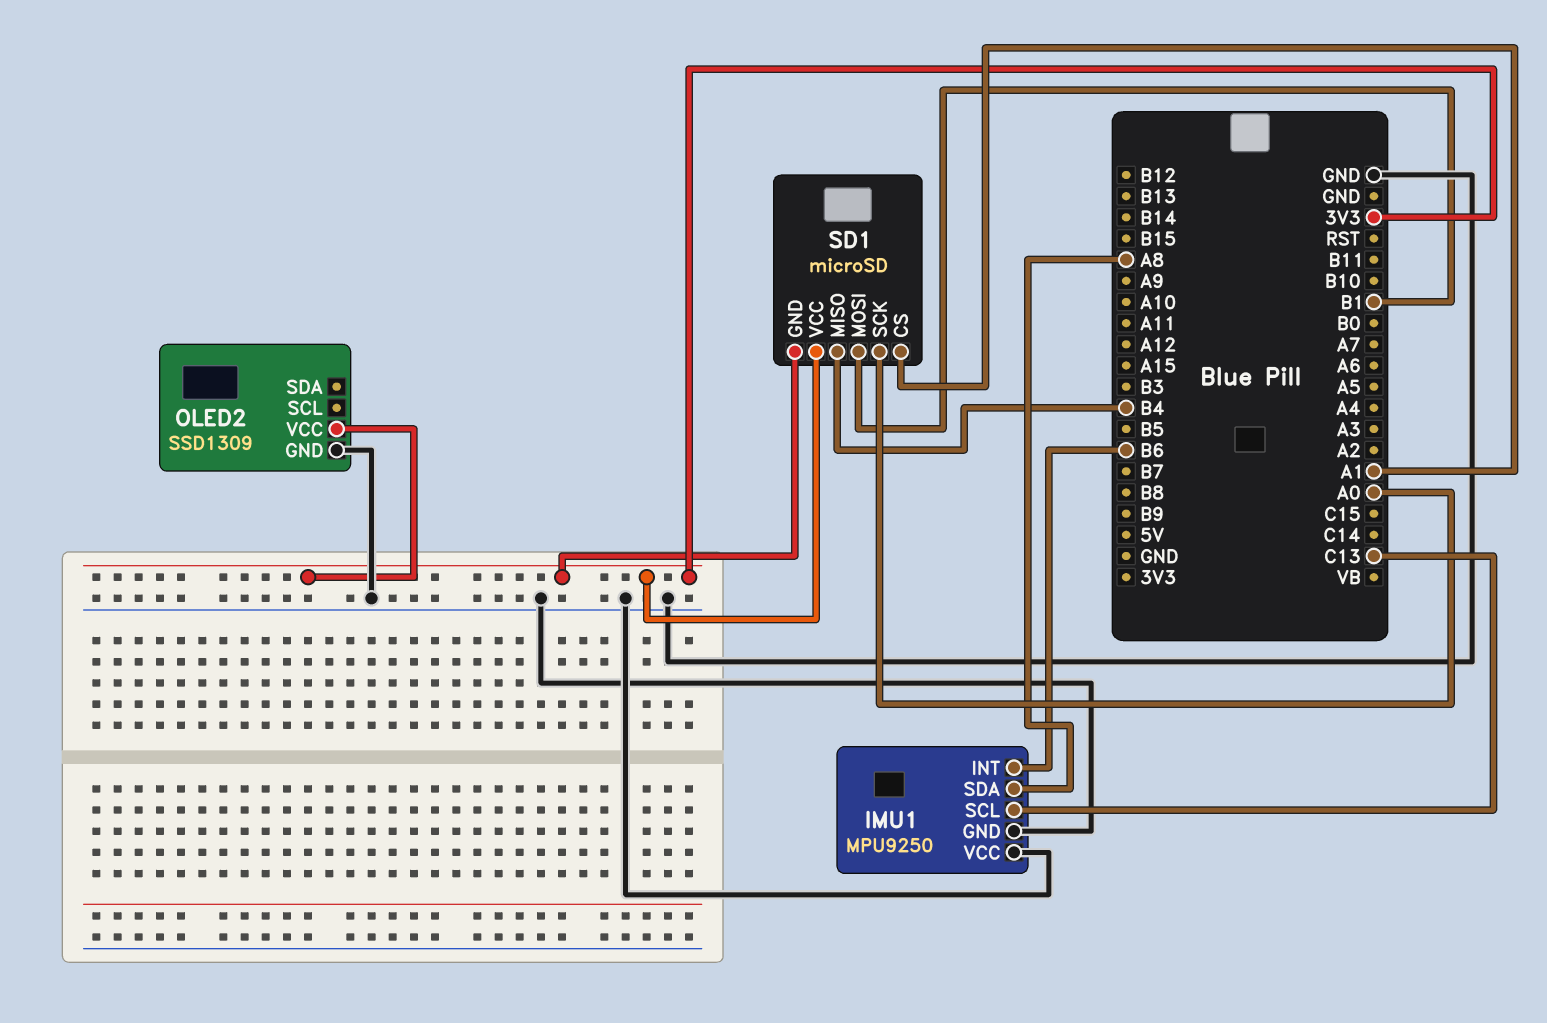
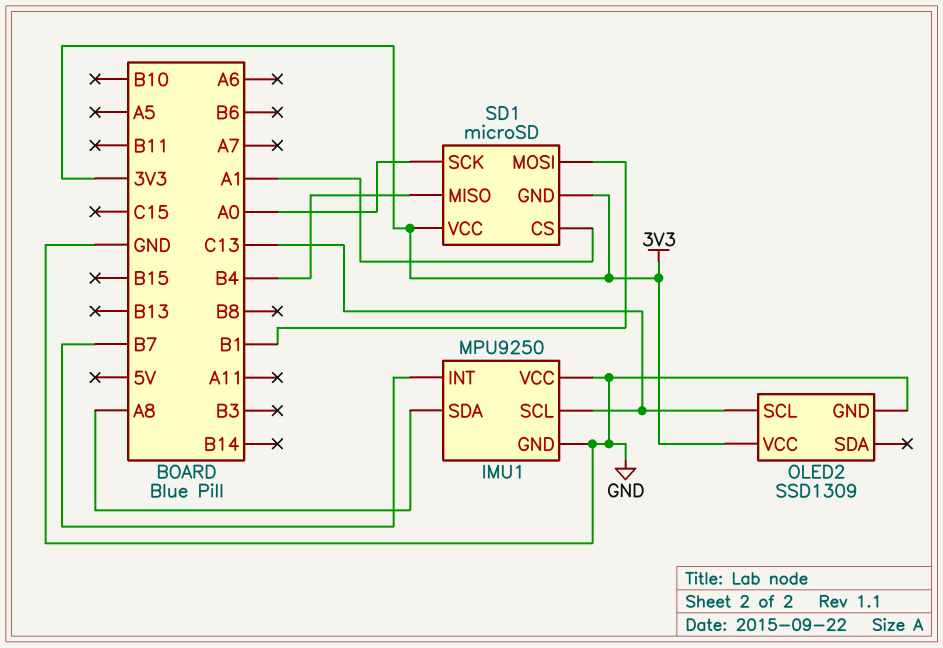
IMU1 pin INT: B6 -> B7
OLED2 pin SCL: none -> C13

